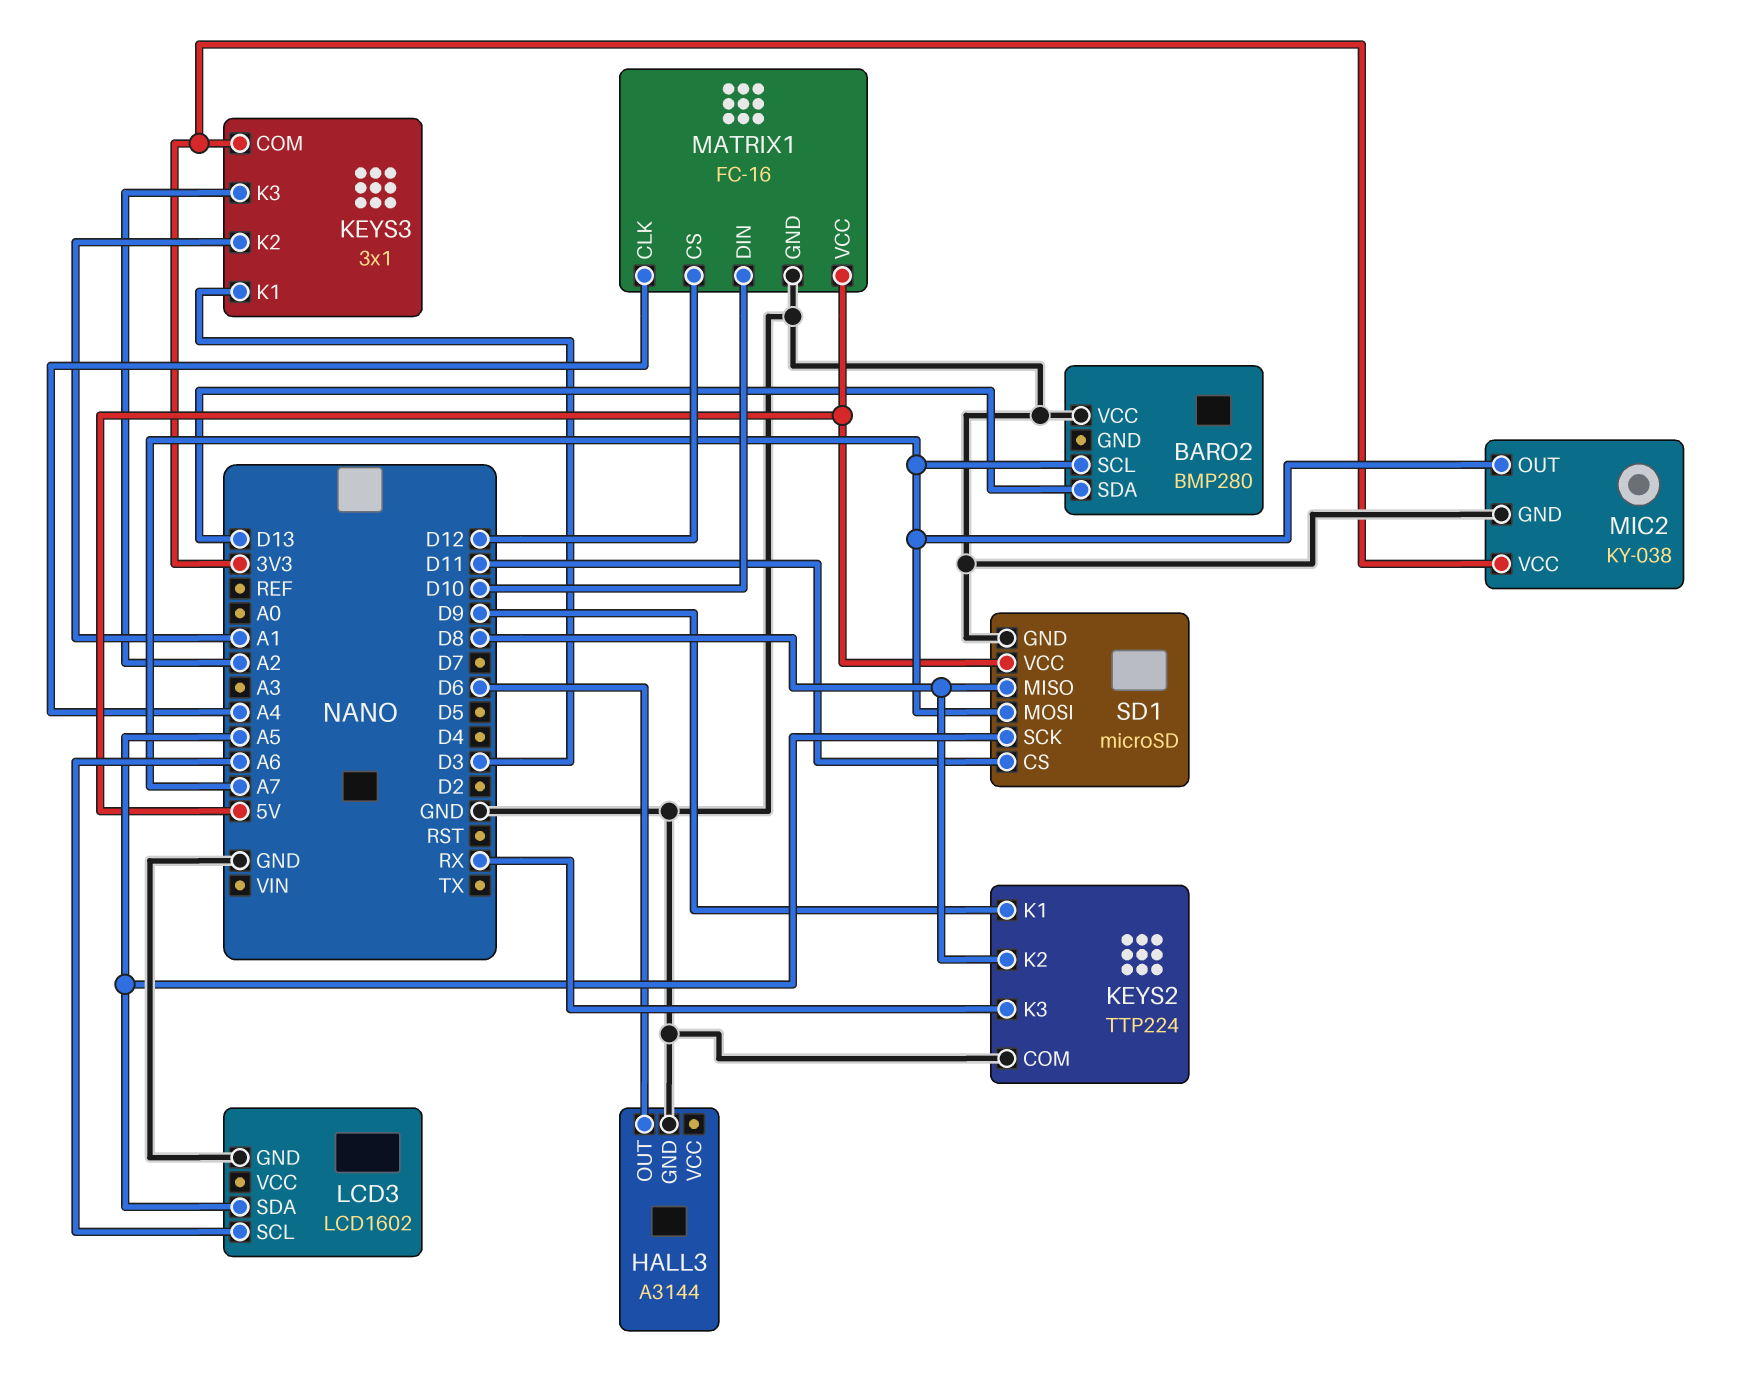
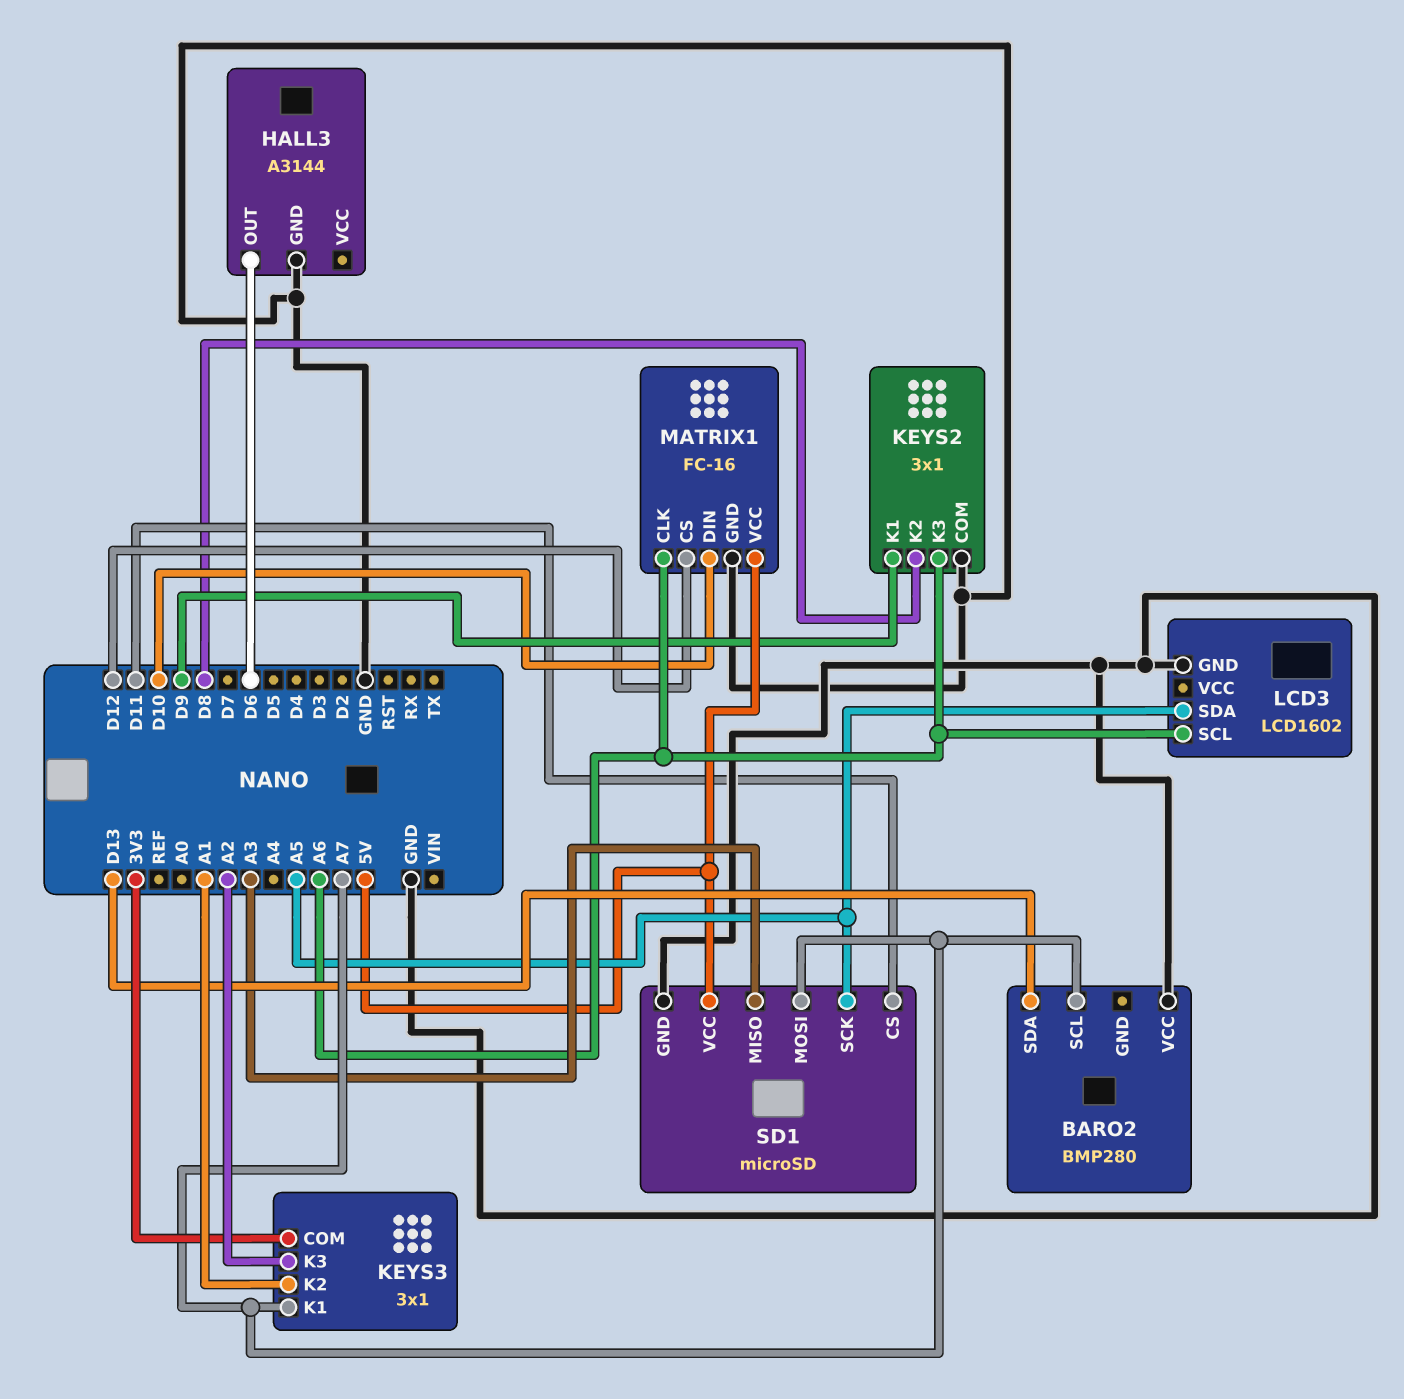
KEYS2: TTP224 -> 3x1
KEYS2 pin K3: RX -> A6
KEYS3 pin K1: D3 -> A7
MATRIX1 pin CLK: A4 -> A6
MIC2: KY-038 -> none
MIC2 pin GND: GND -> none
MIC2 pin OUT: A7 -> none
MIC2 pin VCC: 3V3 -> none
SD1 pin MISO: D8 -> A3

